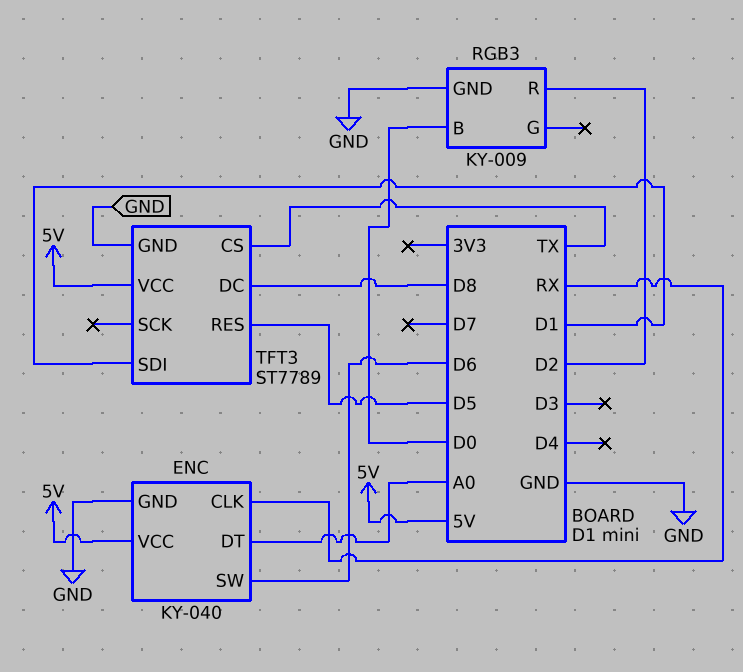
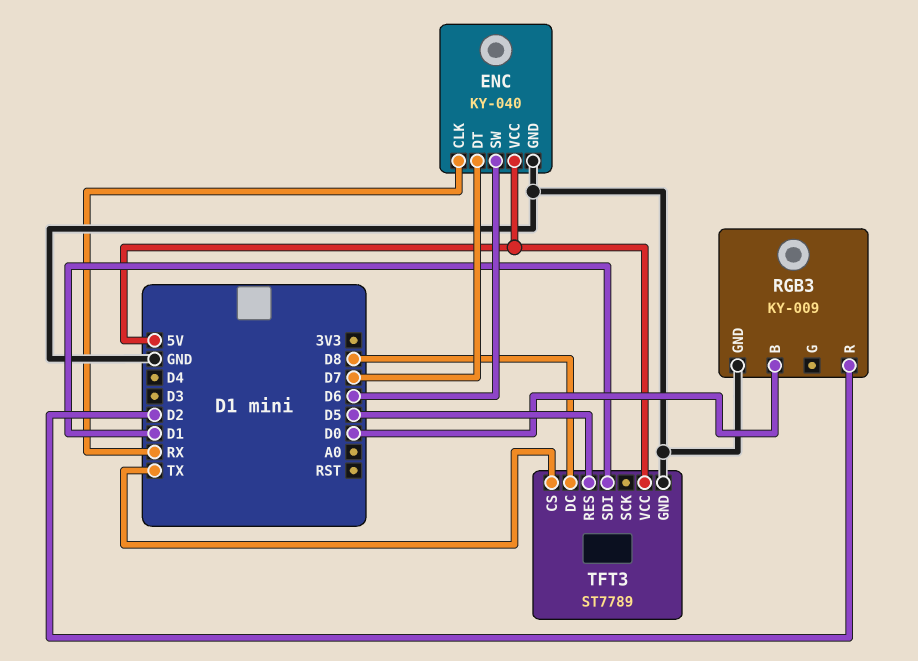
ENC pin DT: A0 -> D7

